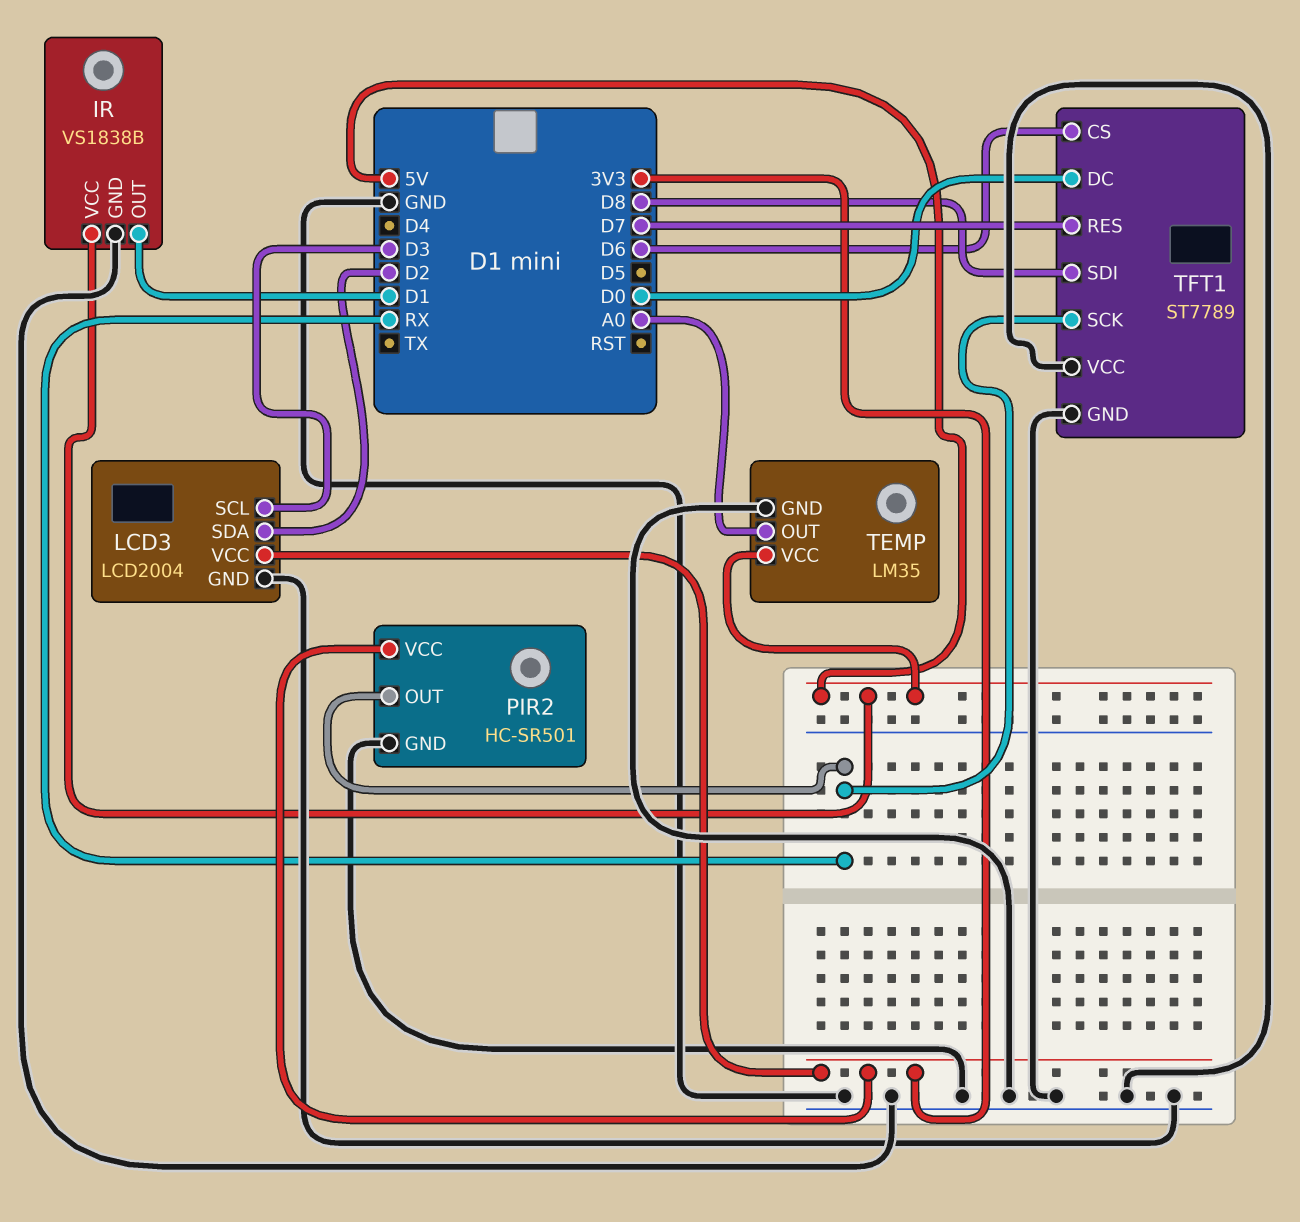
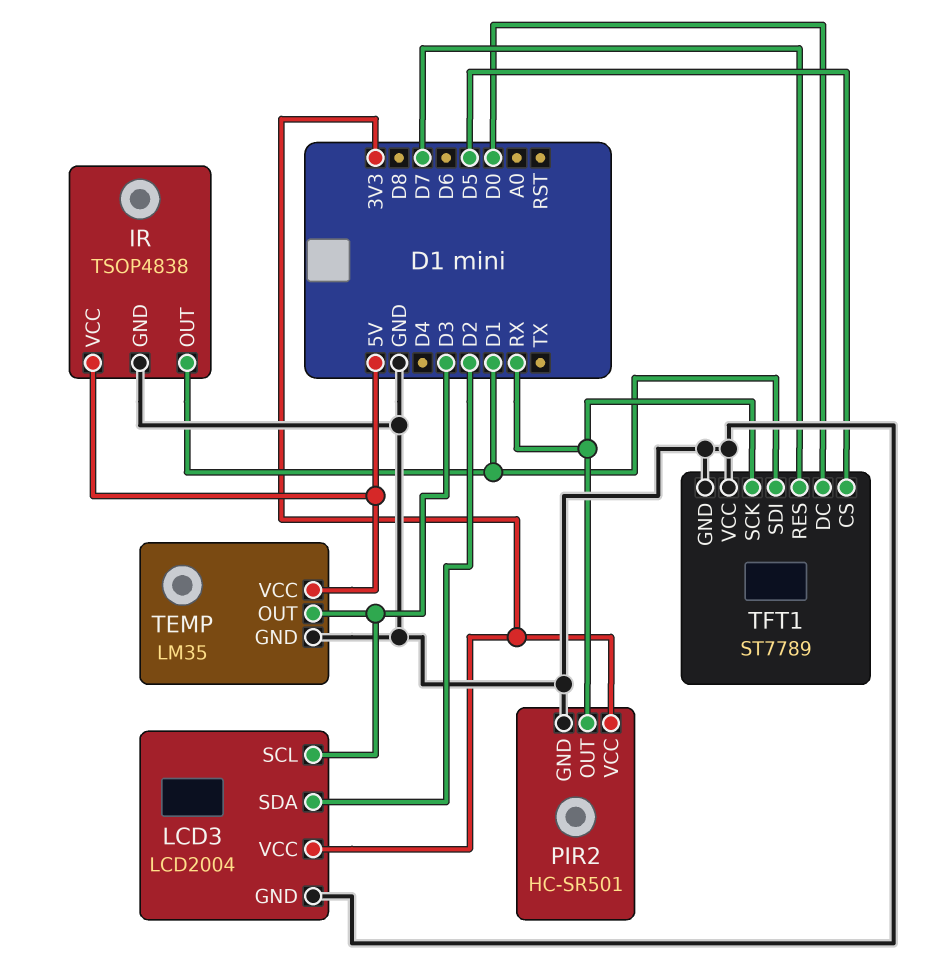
IR: VS1838B -> TSOP4838
TEMP pin OUT: A0 -> D3
TFT1 pin CS: D6 -> D5
TFT1 pin SDI: D8 -> D1

